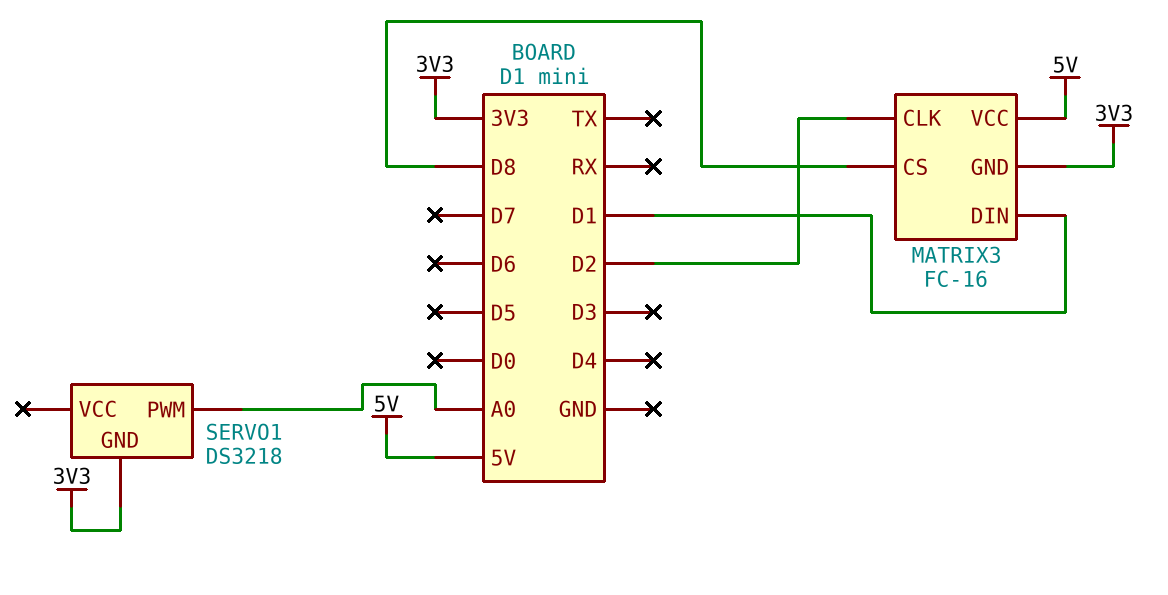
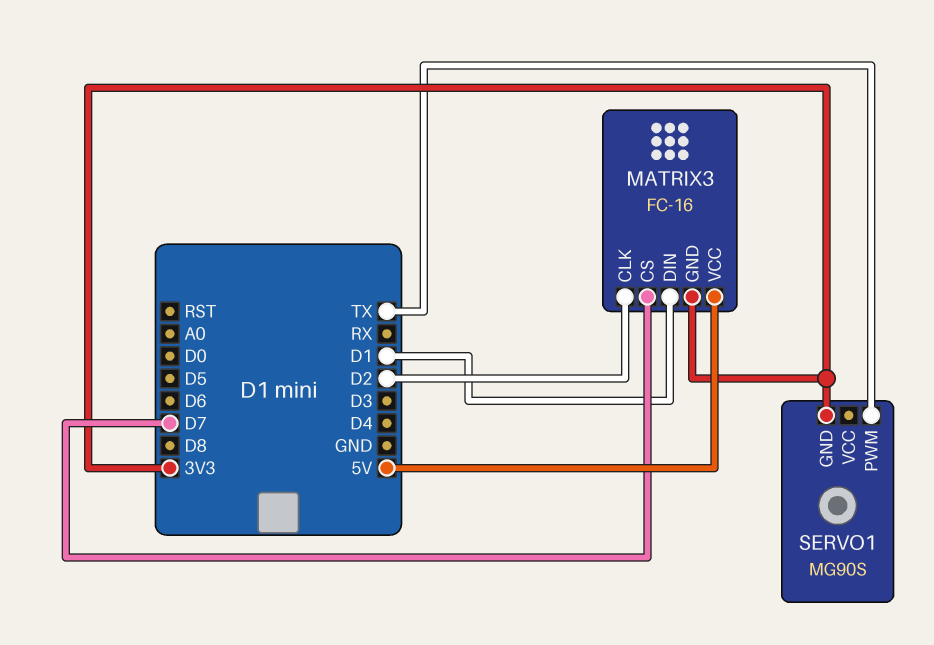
MATRIX3 pin CS: D8 -> D7
SERVO1: DS3218 -> MG90S
SERVO1 pin PWM: A0 -> TX

